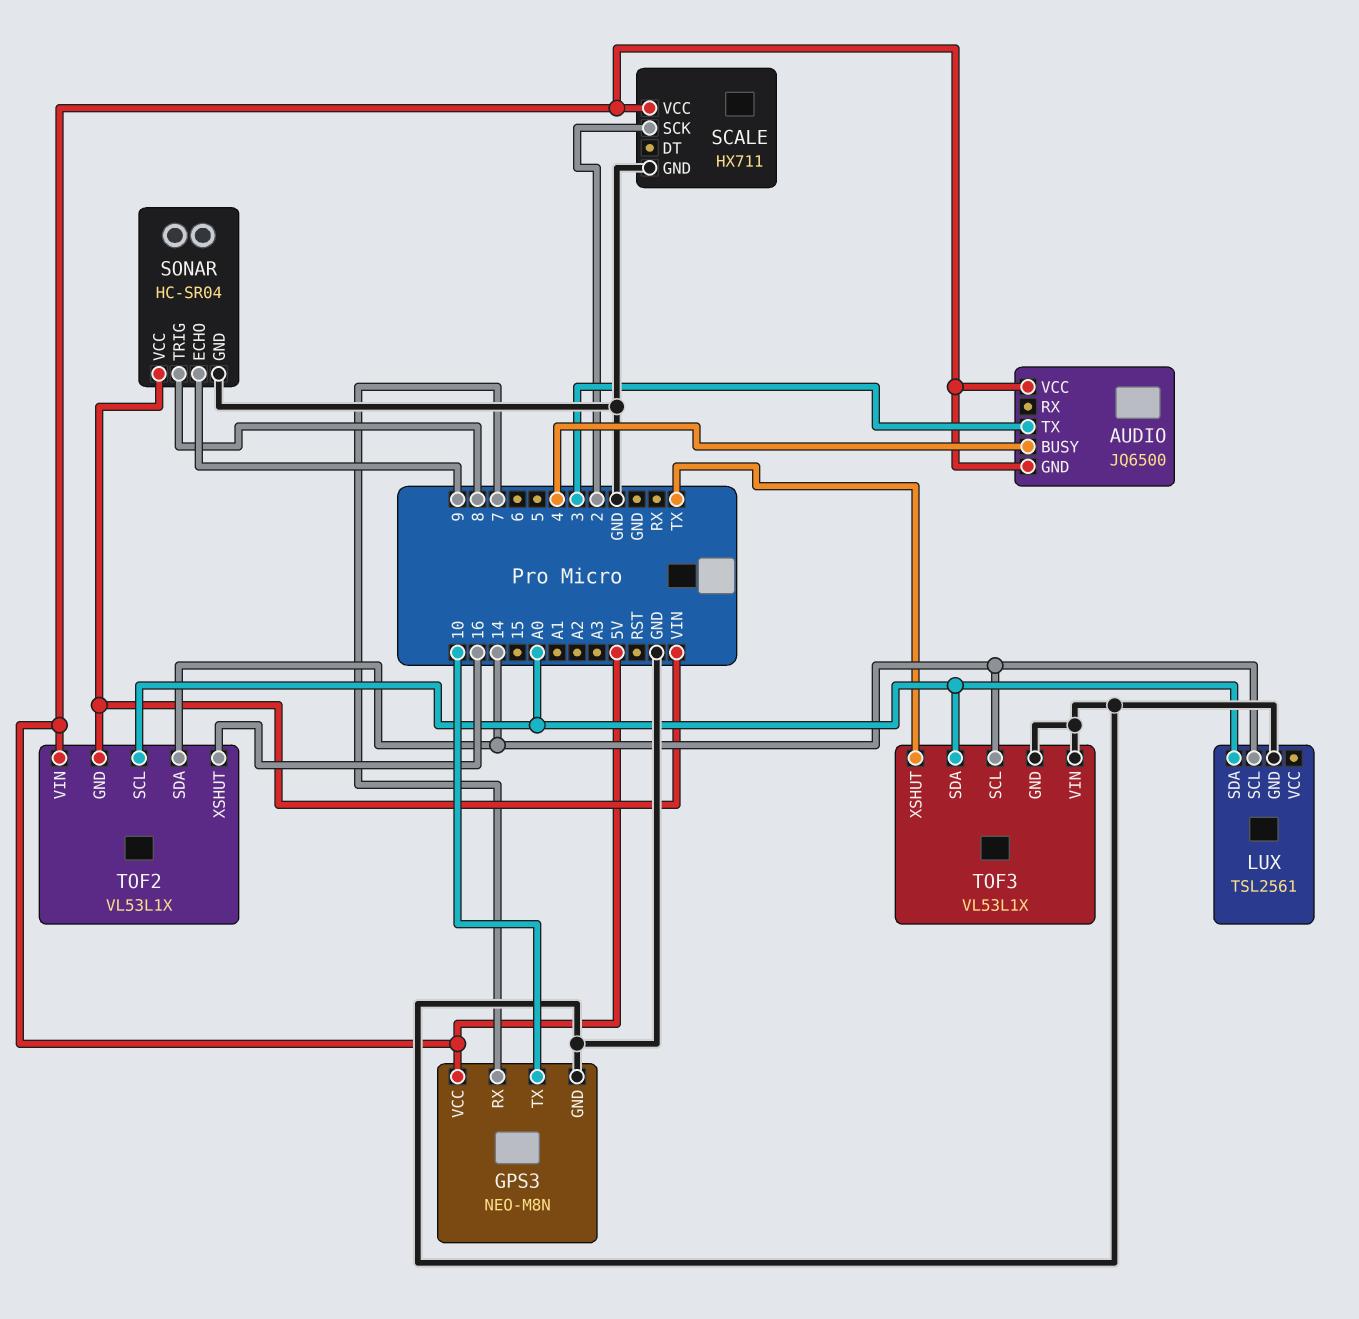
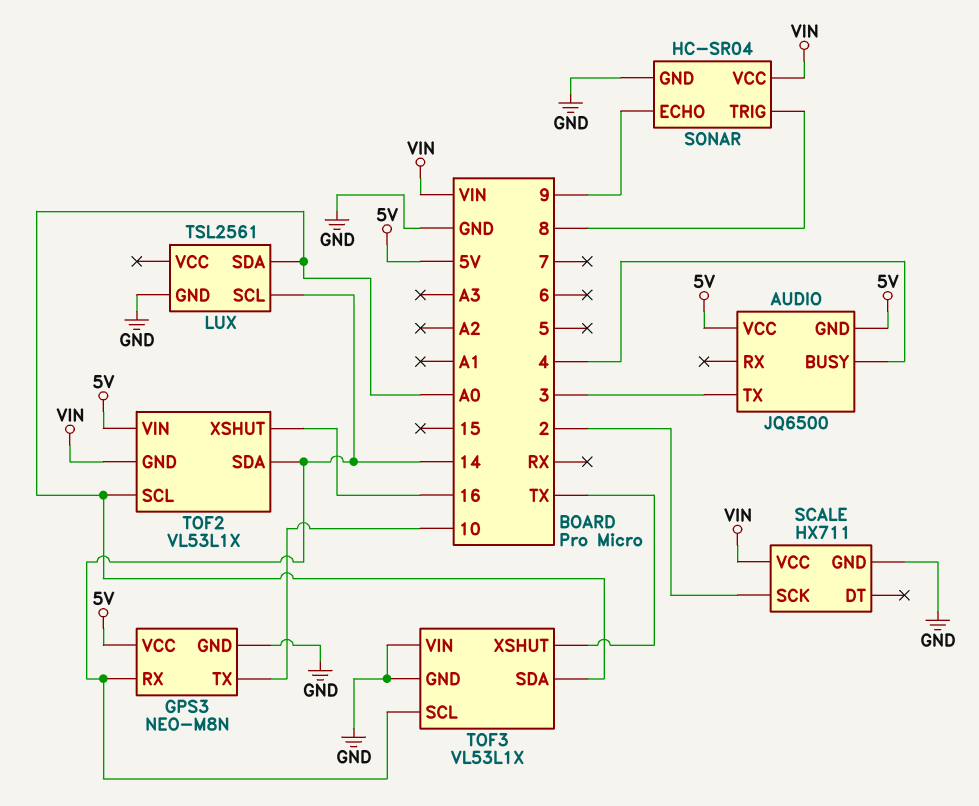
GPS3 pin RX: 7 -> 14
SCALE pin VCC: 5V -> VIN

